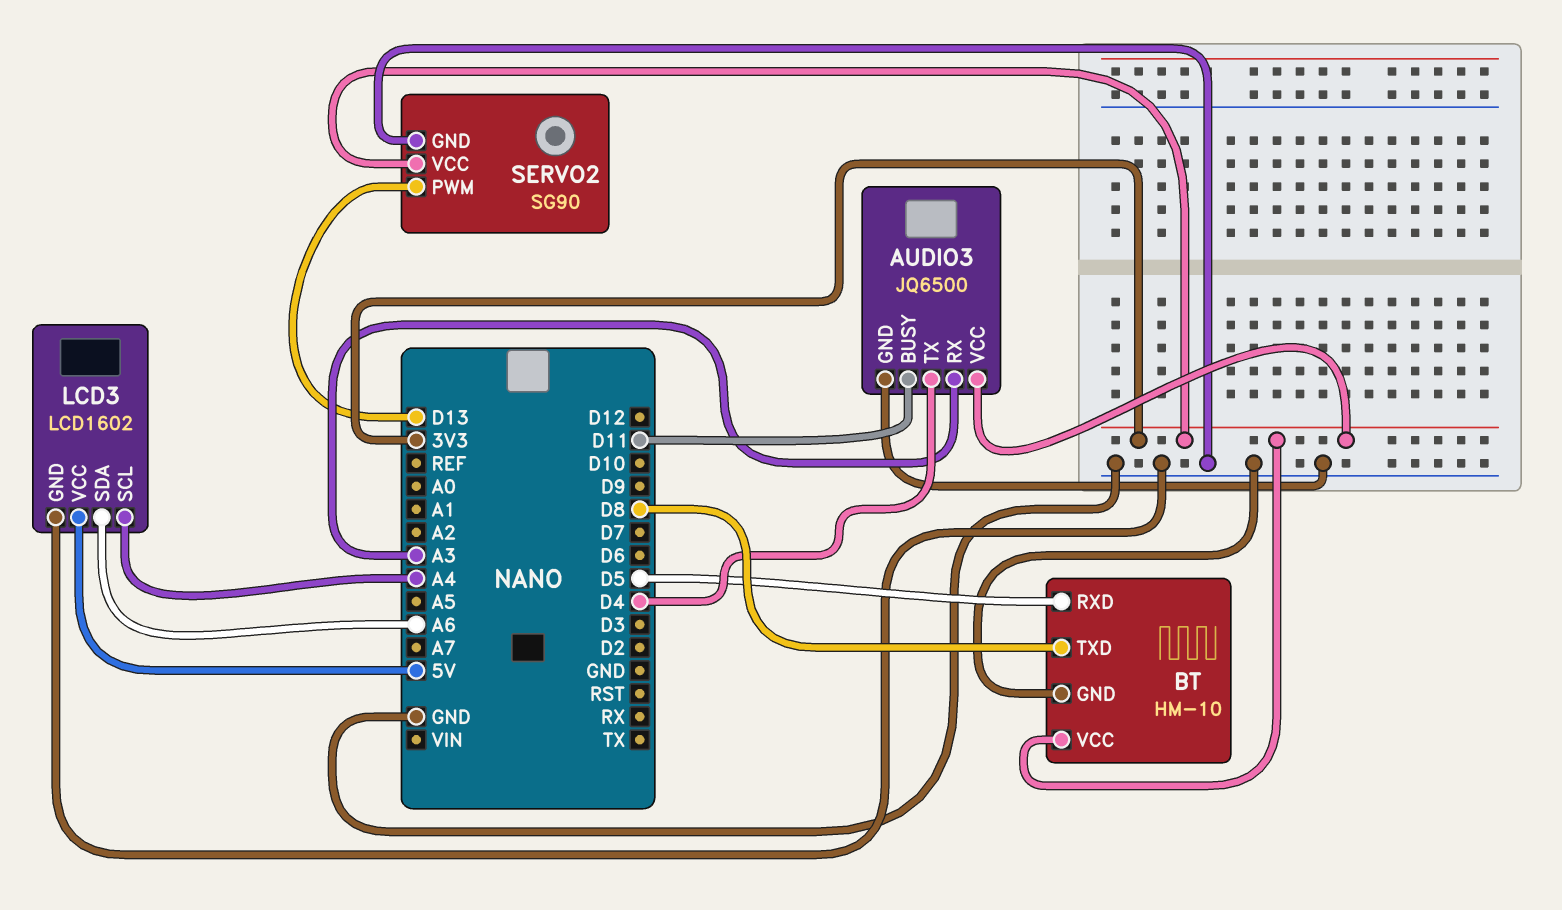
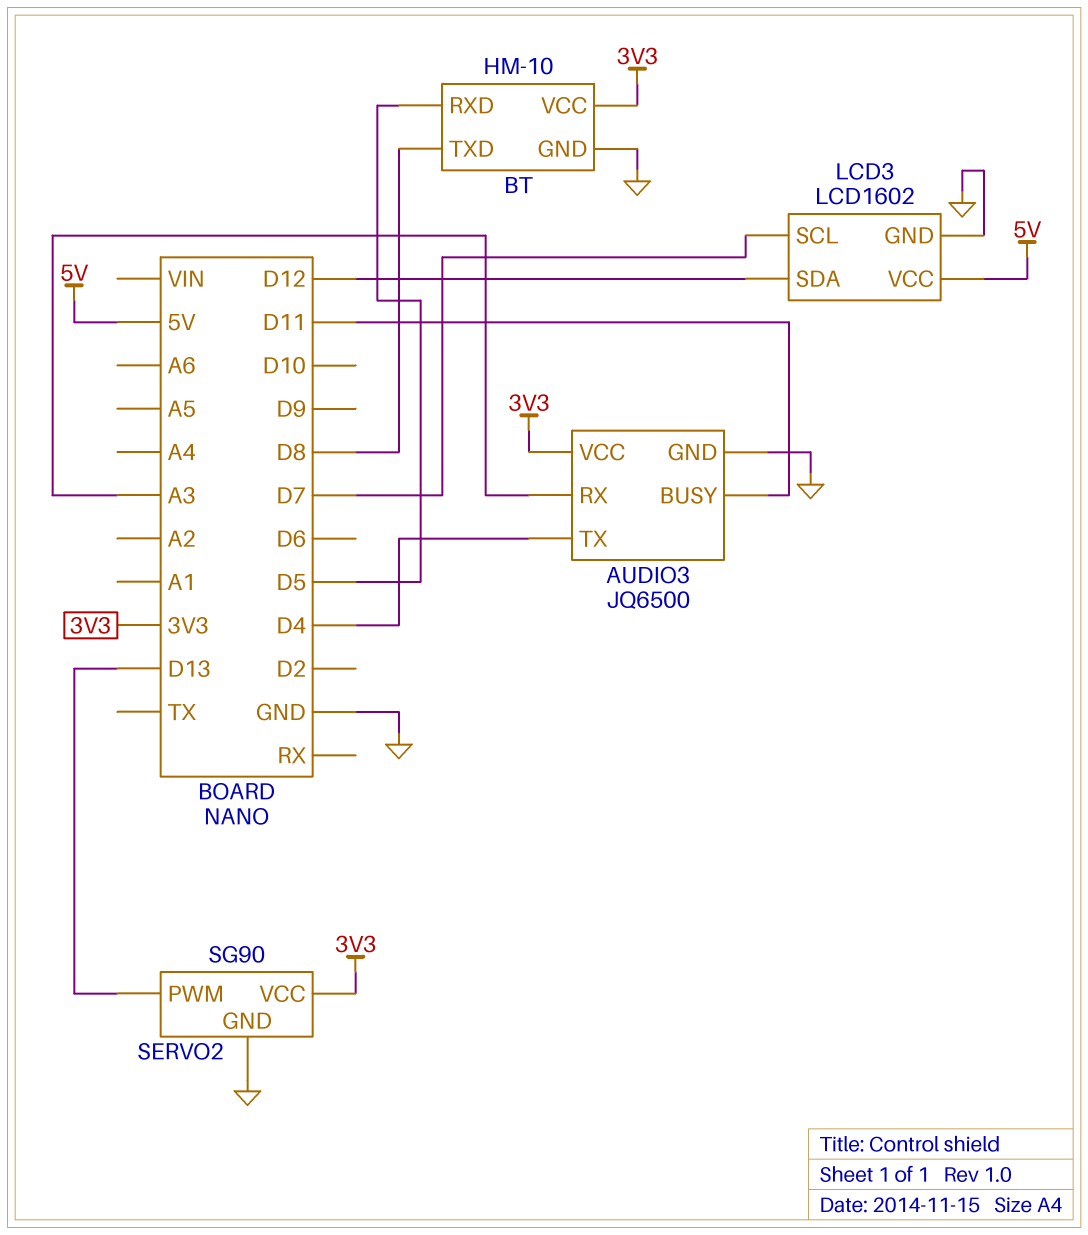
LCD3 pin SCL: A4 -> D7
LCD3 pin SDA: A6 -> D12

